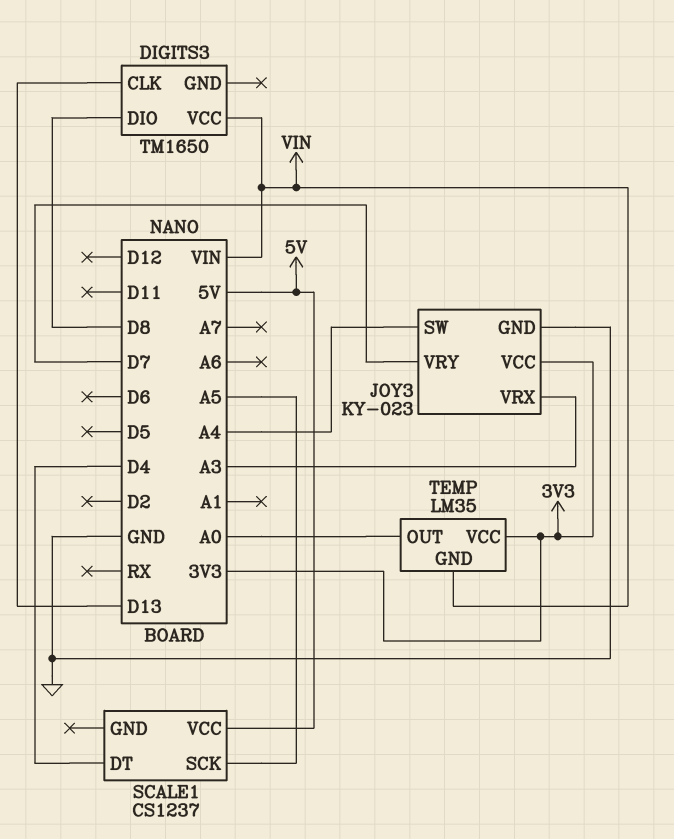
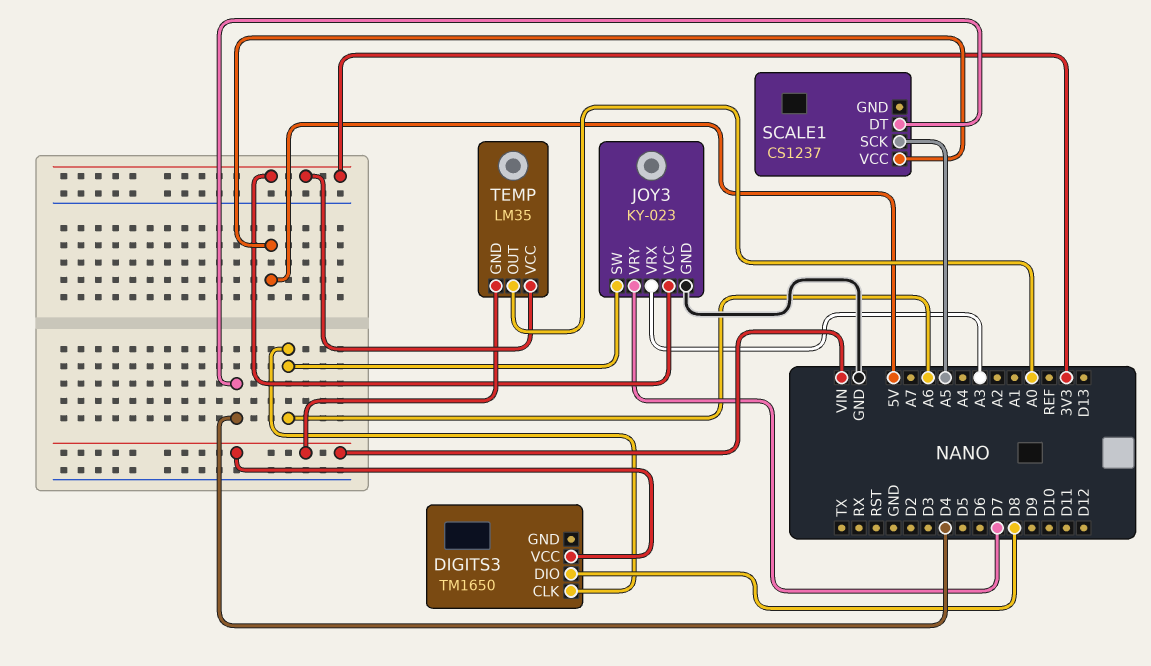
DIGITS3 pin CLK: D13 -> A6
JOY3 pin SW: A4 -> A6

